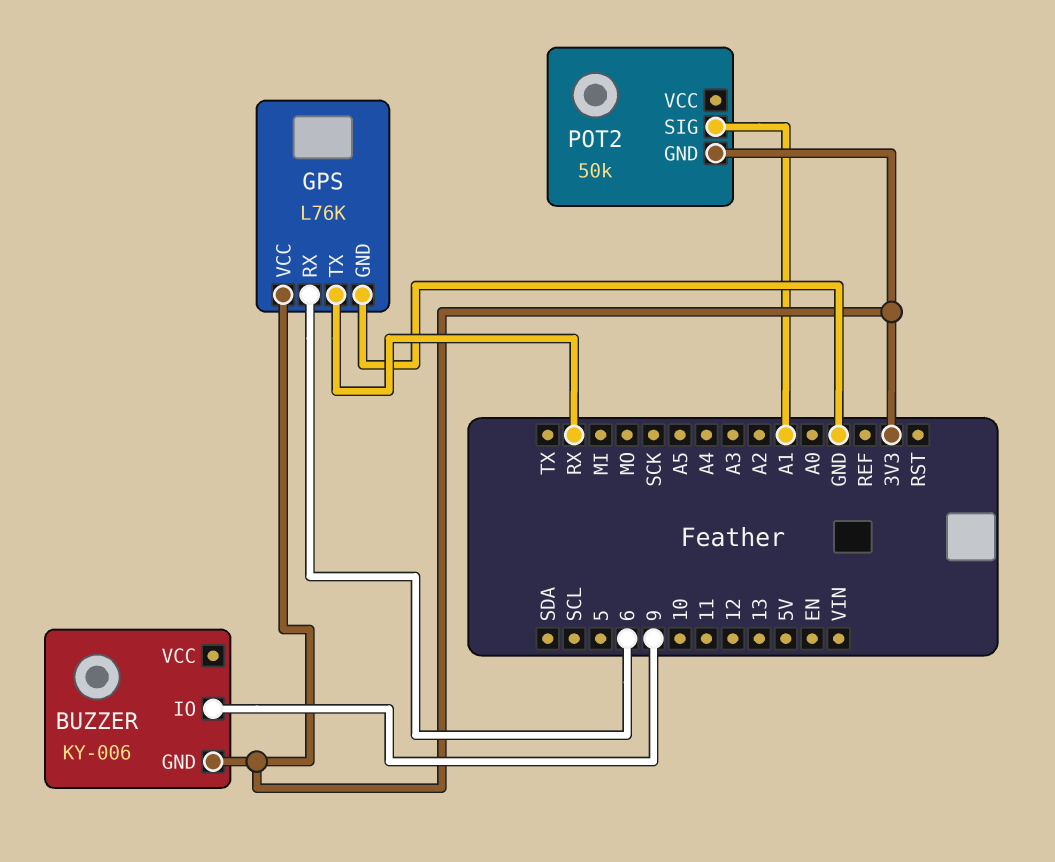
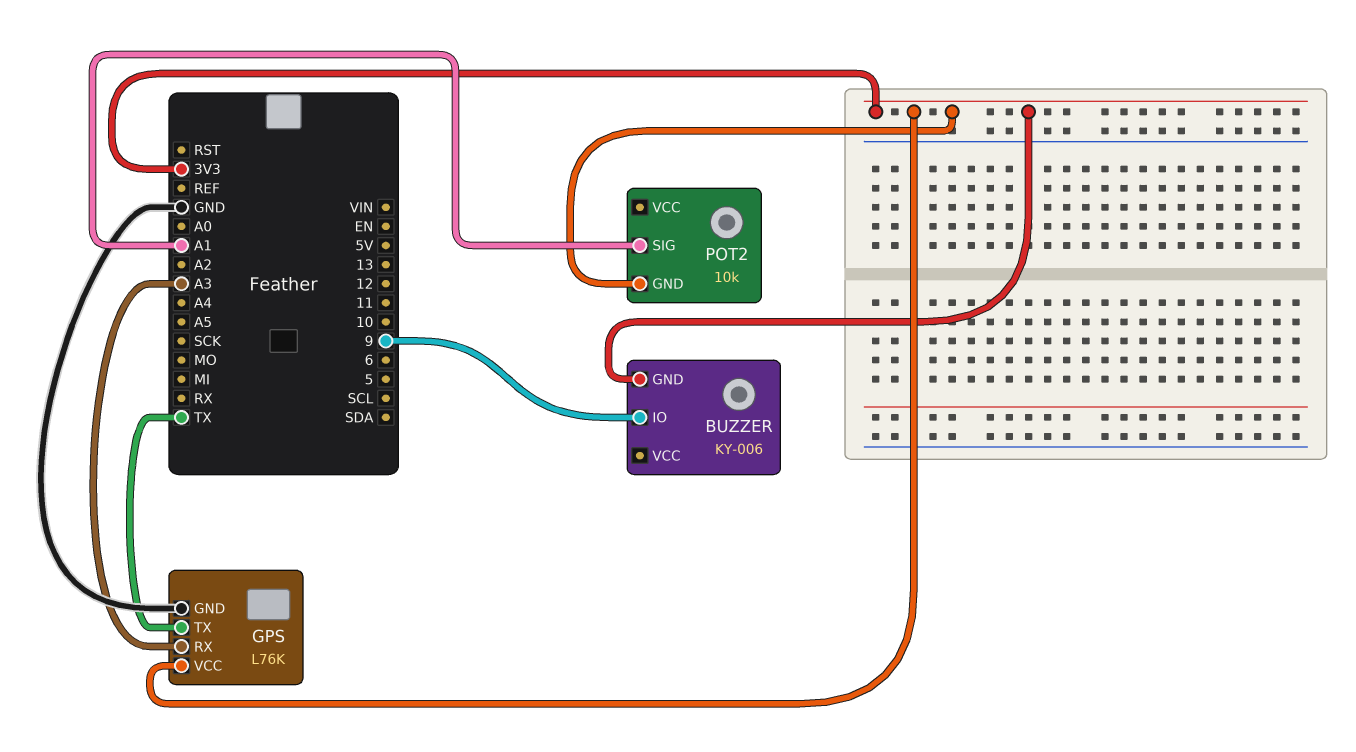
GPS pin RX: 6 -> A3
GPS pin TX: RX -> TX
POT2: 50k -> 10k

